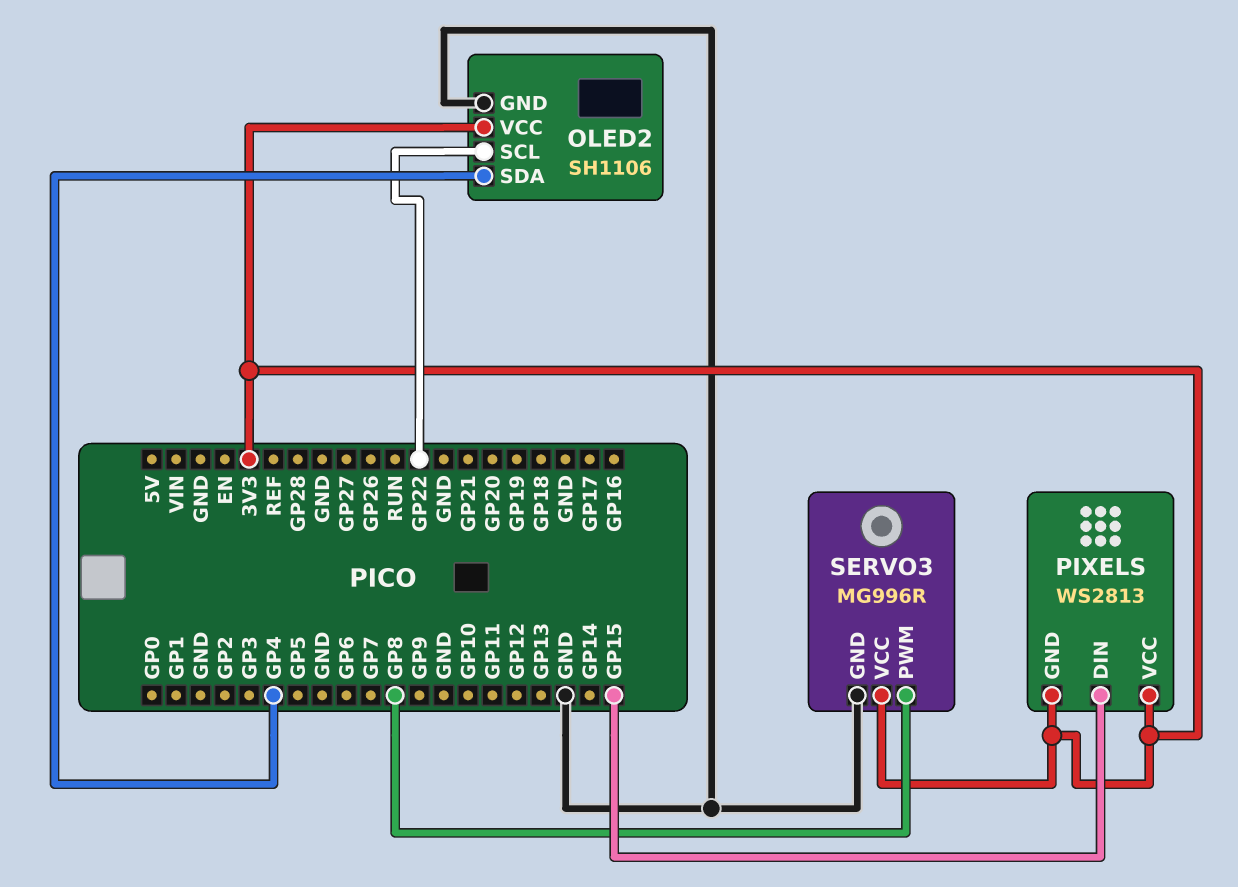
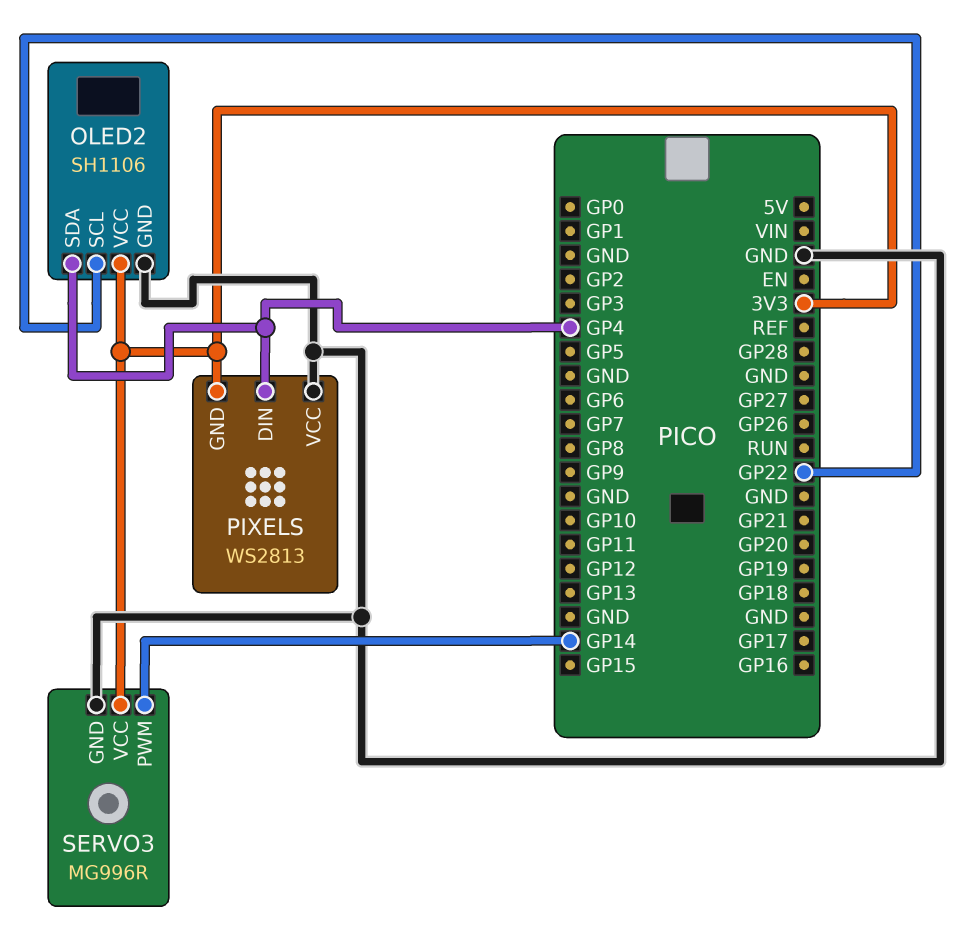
PIXELS pin DIN: GP15 -> GP4
PIXELS pin VCC: 3V3 -> GND
SERVO3 pin PWM: GP8 -> GP14

